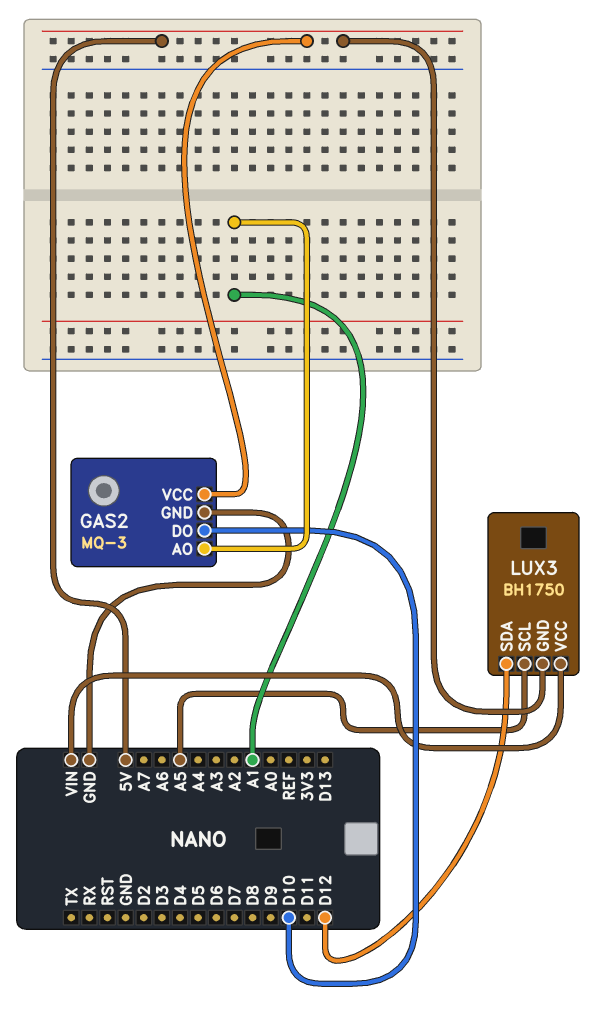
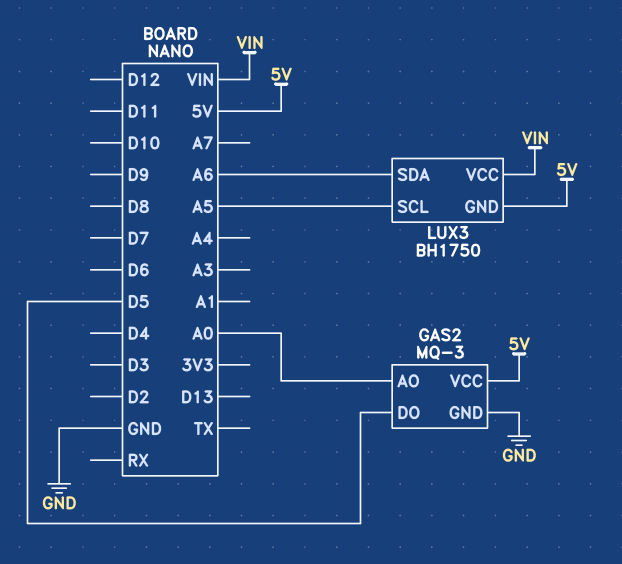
GAS2 pin AO: A1 -> A0
GAS2 pin DO: D10 -> D5
LUX3 pin SDA: D12 -> A6

